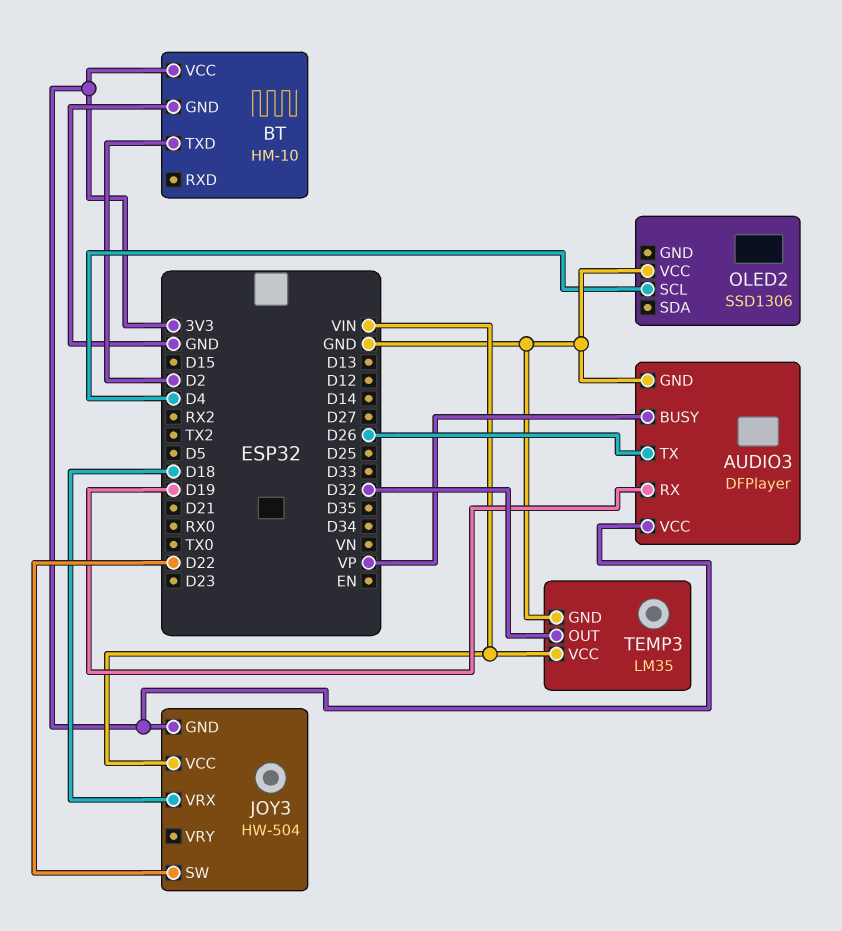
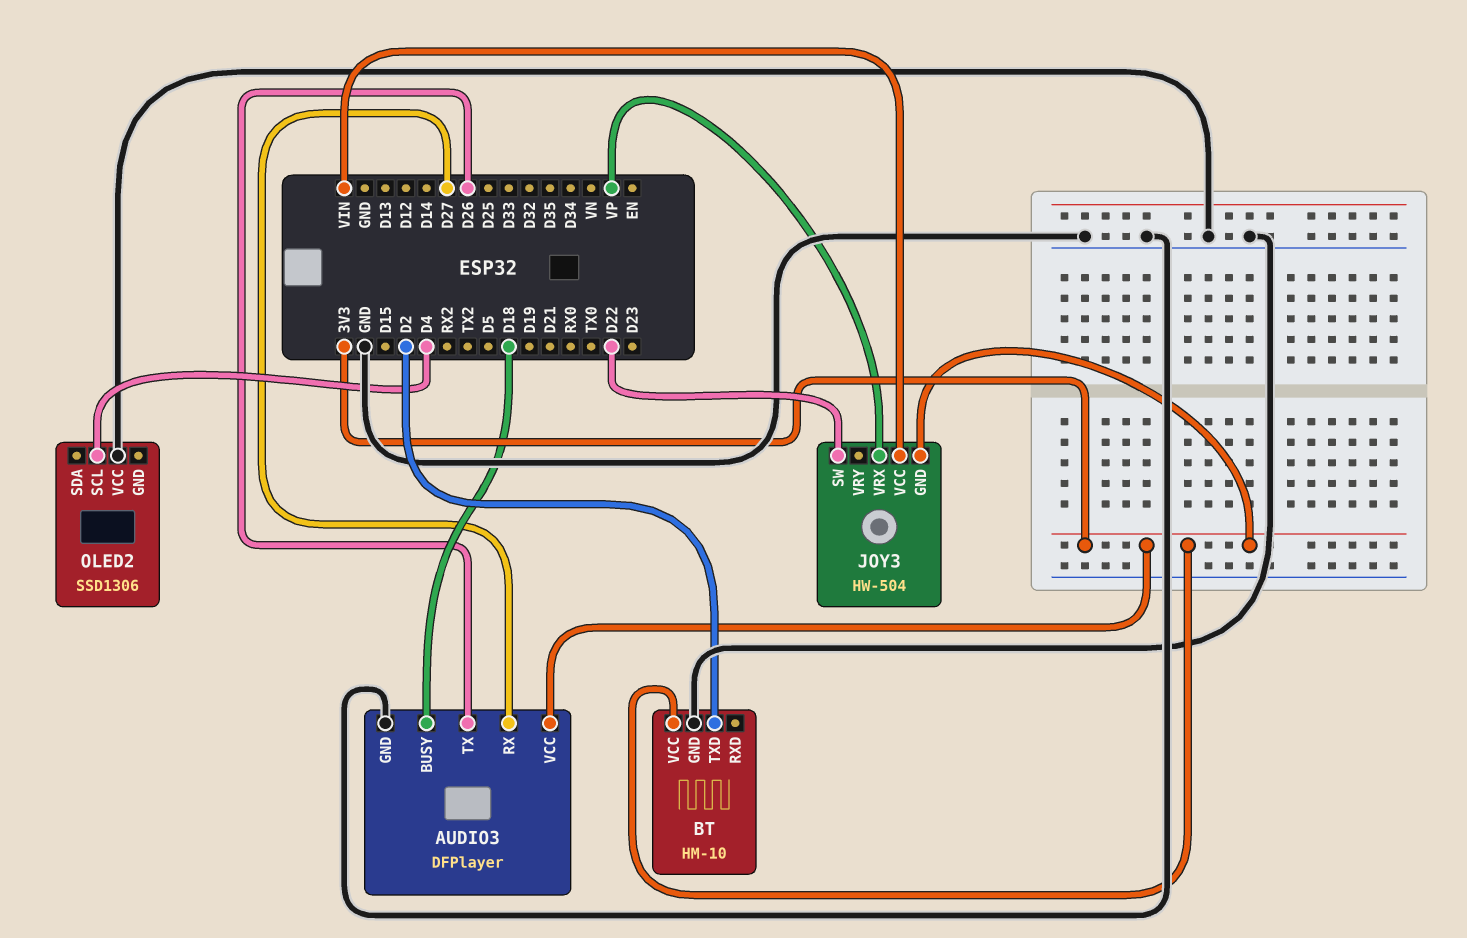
AUDIO3 pin BUSY: VP -> D18
AUDIO3 pin RX: D19 -> D27
JOY3 pin VRX: D18 -> VP
TEMP3: LM35 -> none
TEMP3 pin GND: GND -> none
TEMP3 pin OUT: D32 -> none
TEMP3 pin VCC: VIN -> none

